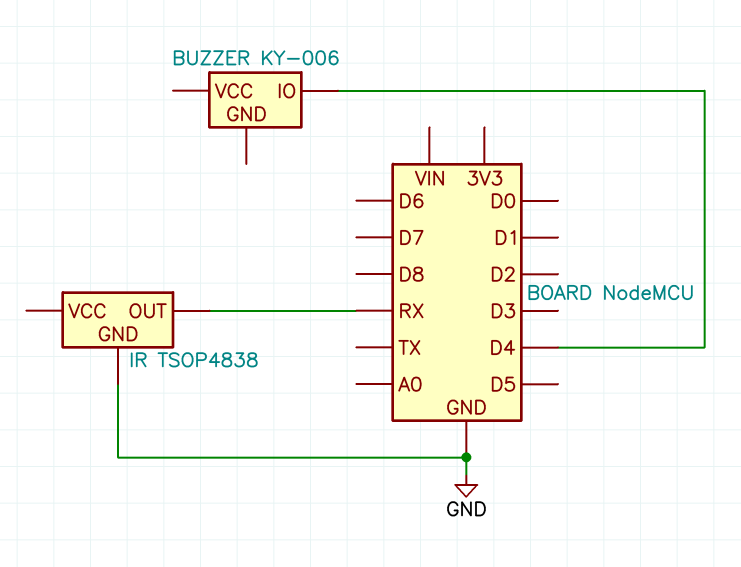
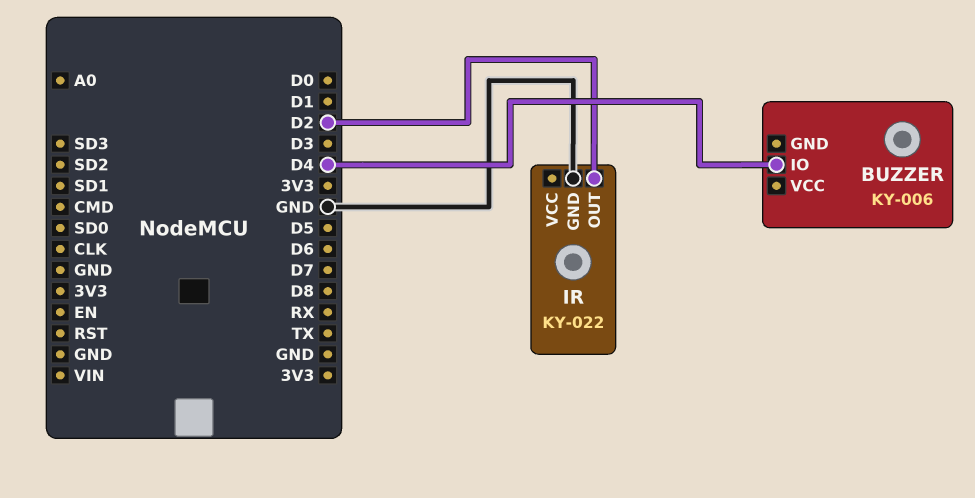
IR: TSOP4838 -> KY-022
IR pin OUT: RX -> D2

